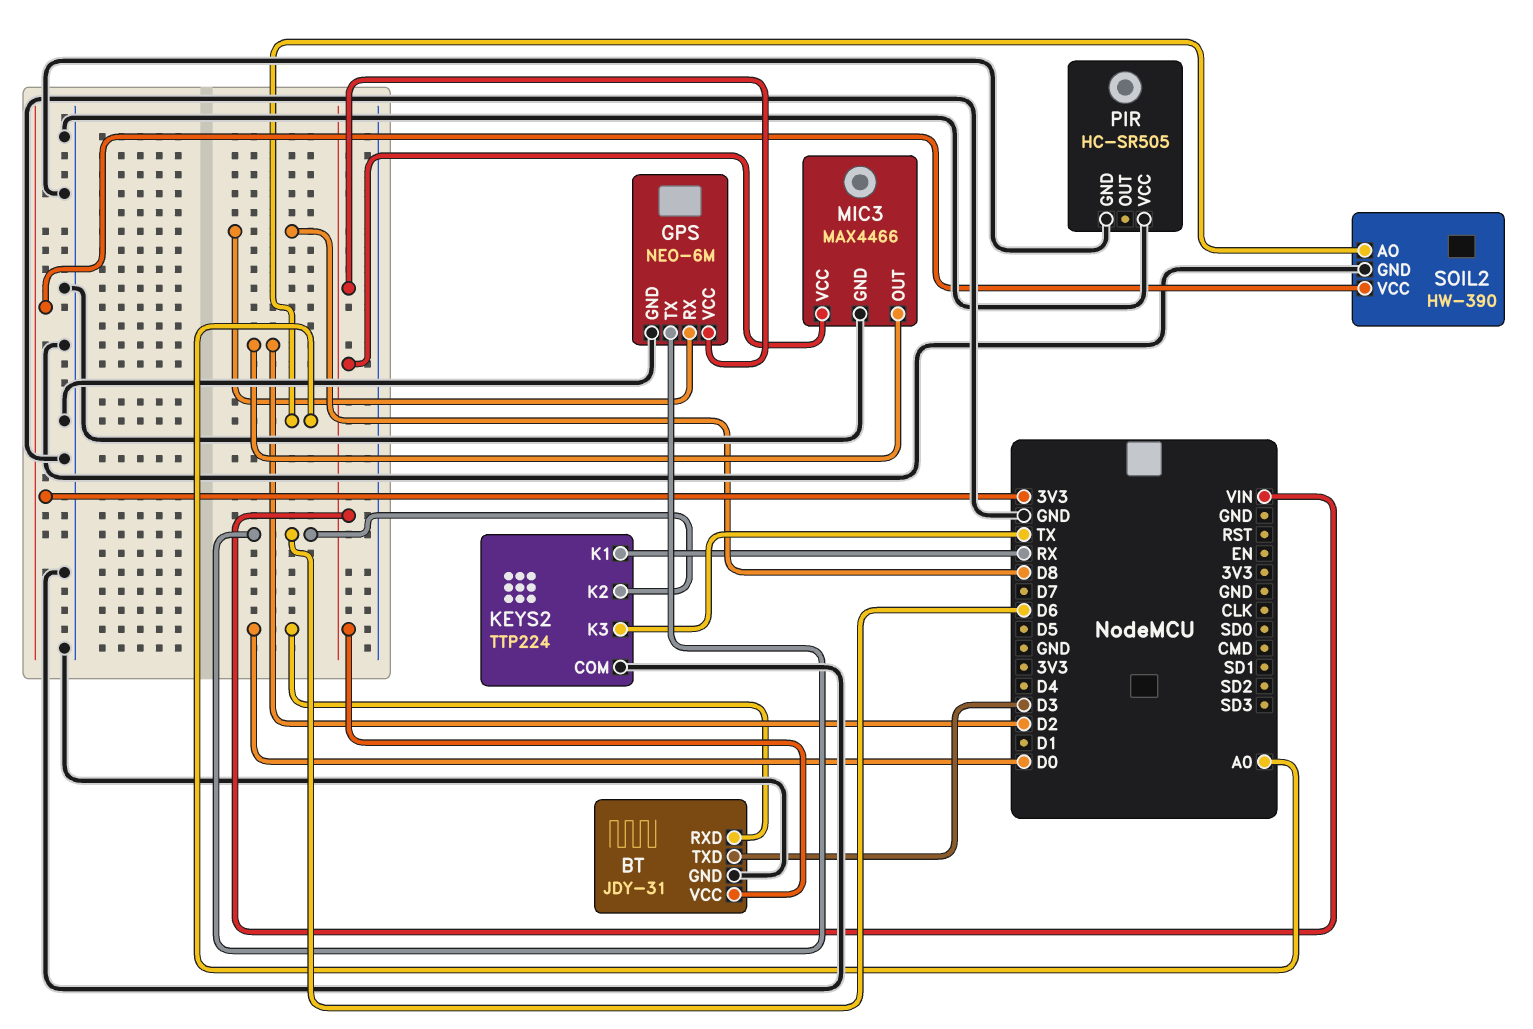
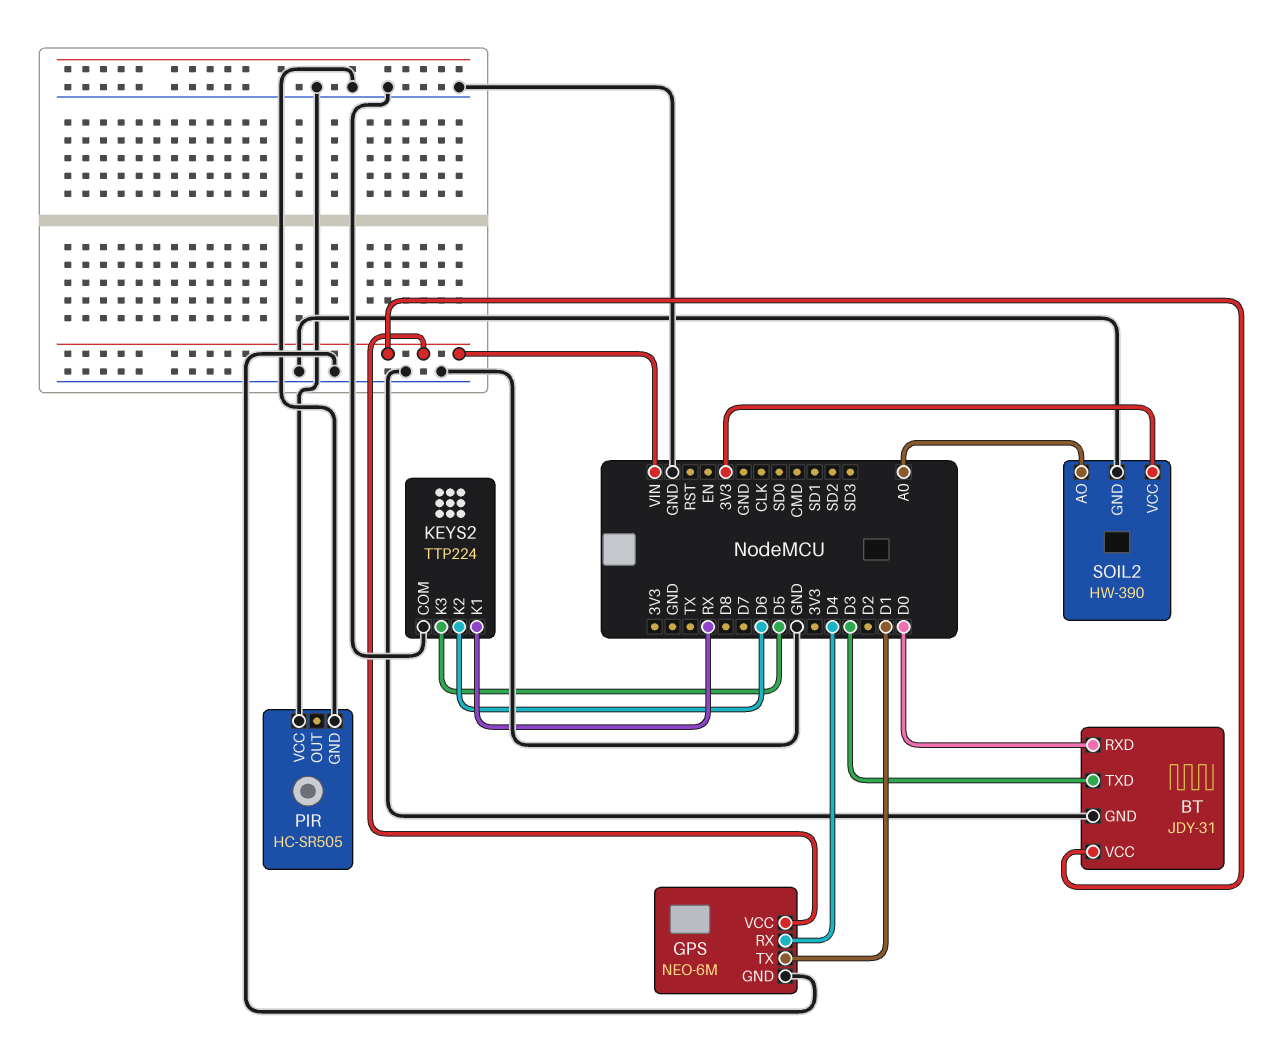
GPS pin RX: D8 -> D4
GPS pin TX: D6 -> D1
KEYS2 pin K3: TX -> D5
MIC3: MAX4466 -> none
MIC3 pin GND: GND -> none
MIC3 pin OUT: D2 -> none
MIC3 pin VCC: VIN -> none

